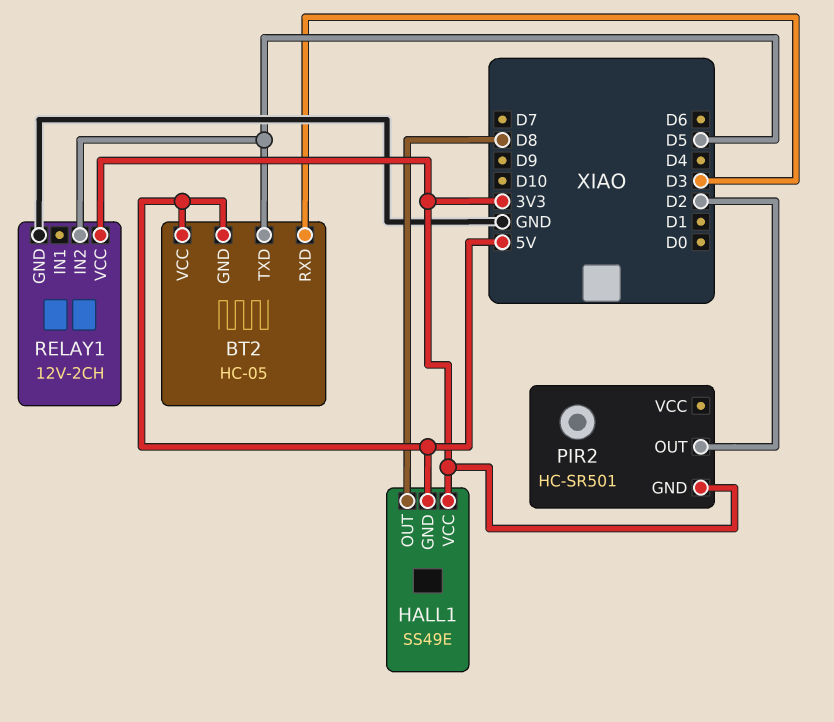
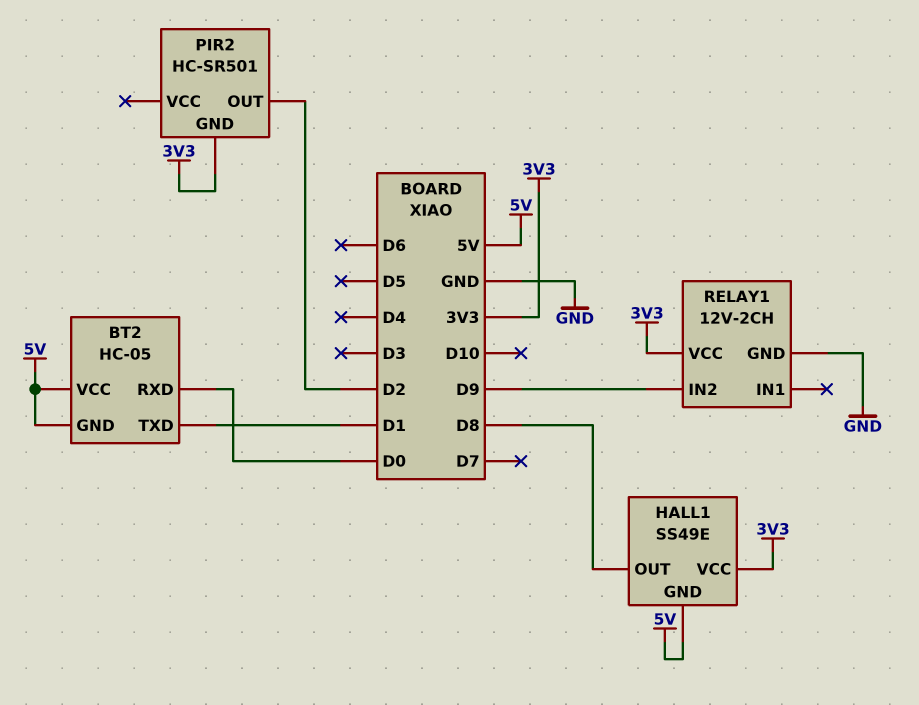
BT2 pin RXD: D3 -> D0
BT2 pin TXD: D5 -> D1
RELAY1 pin IN2: D5 -> D9

